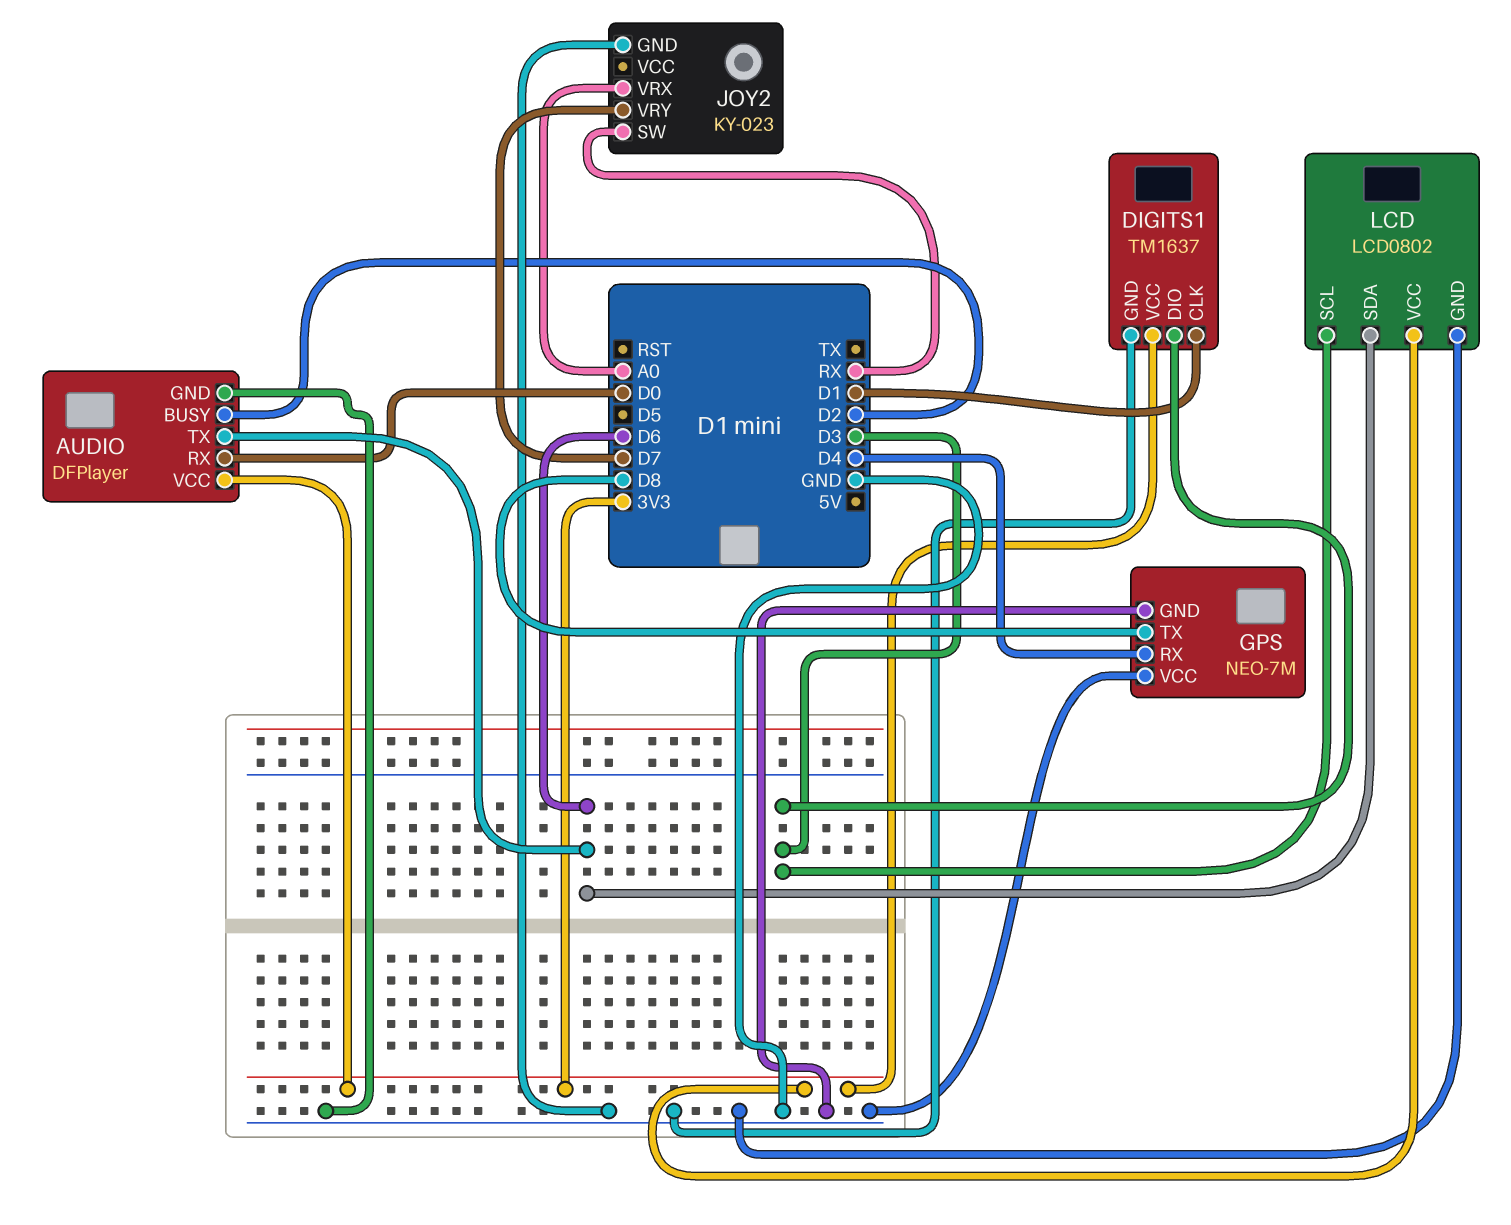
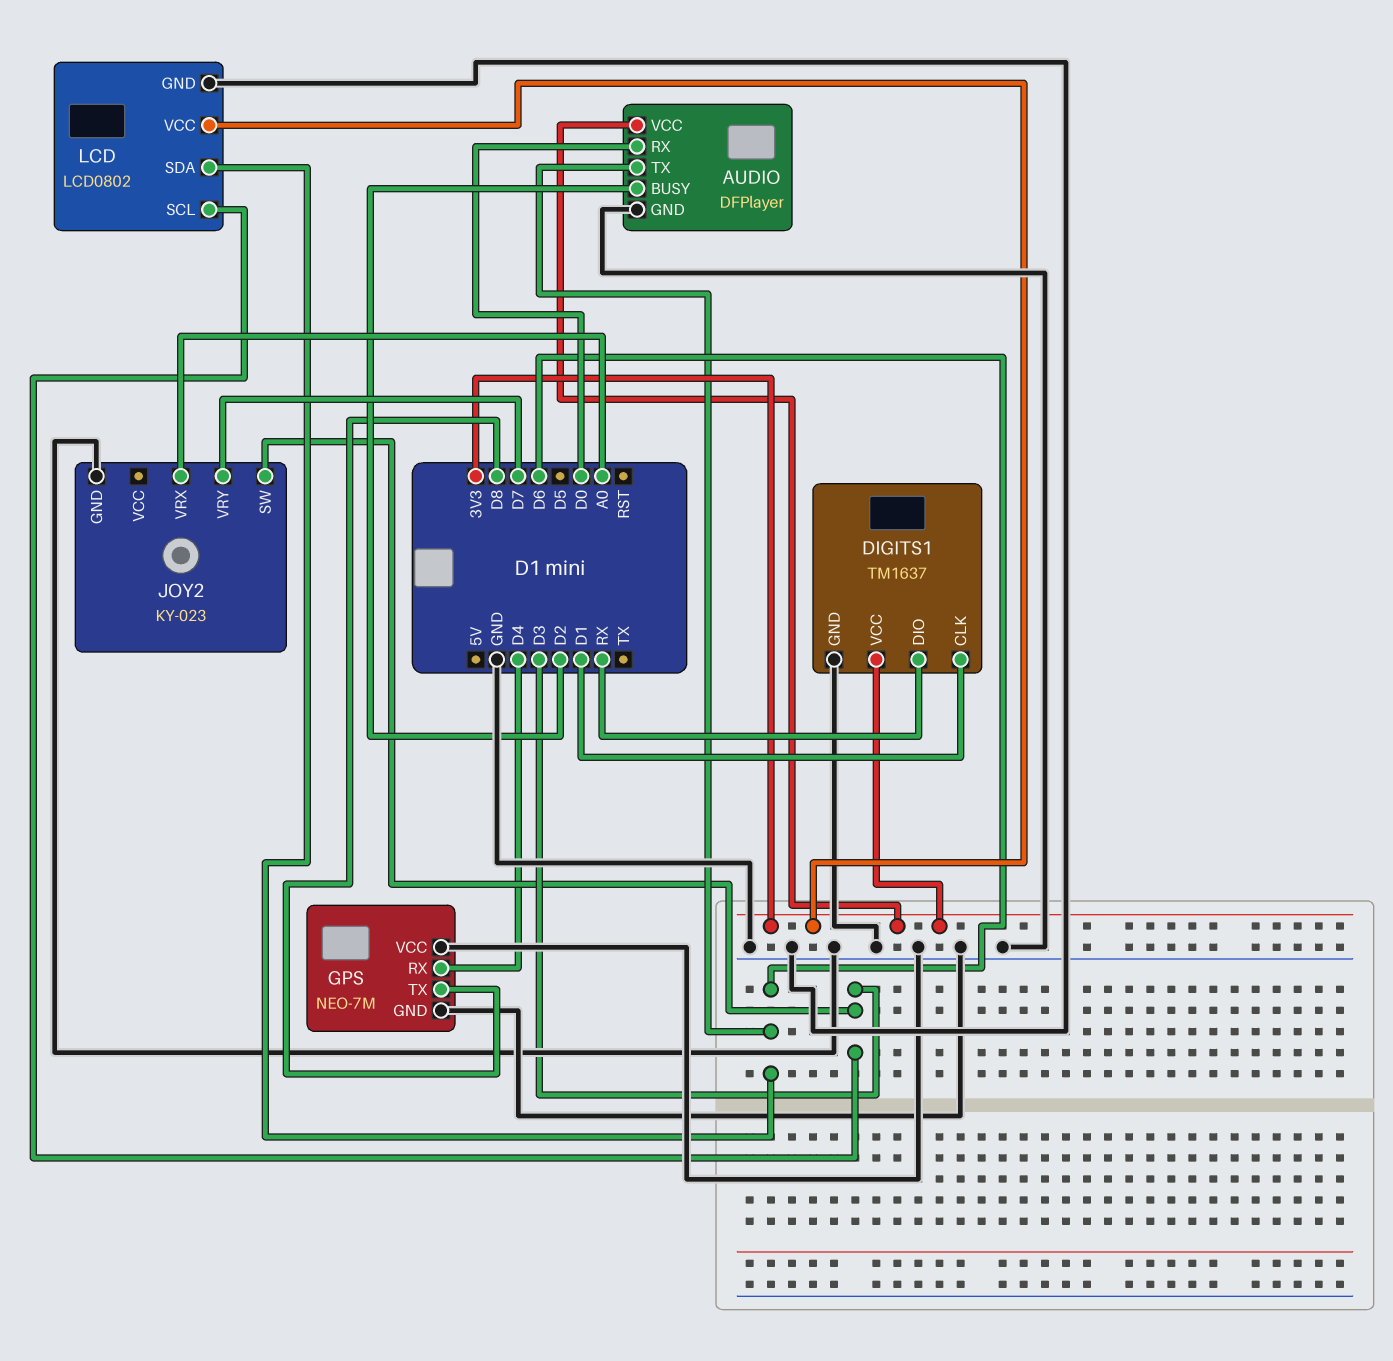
DIGITS1 pin DIO: D3 -> RX
JOY2 pin SW: RX -> D3

